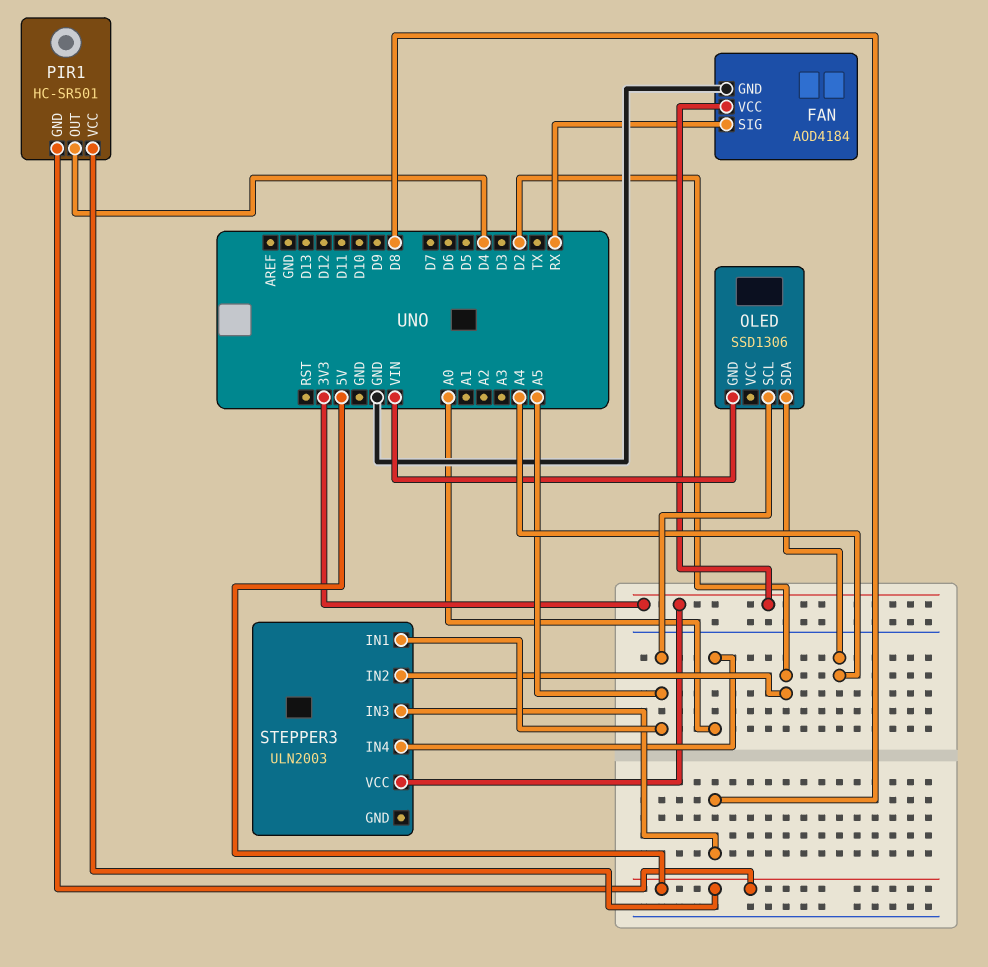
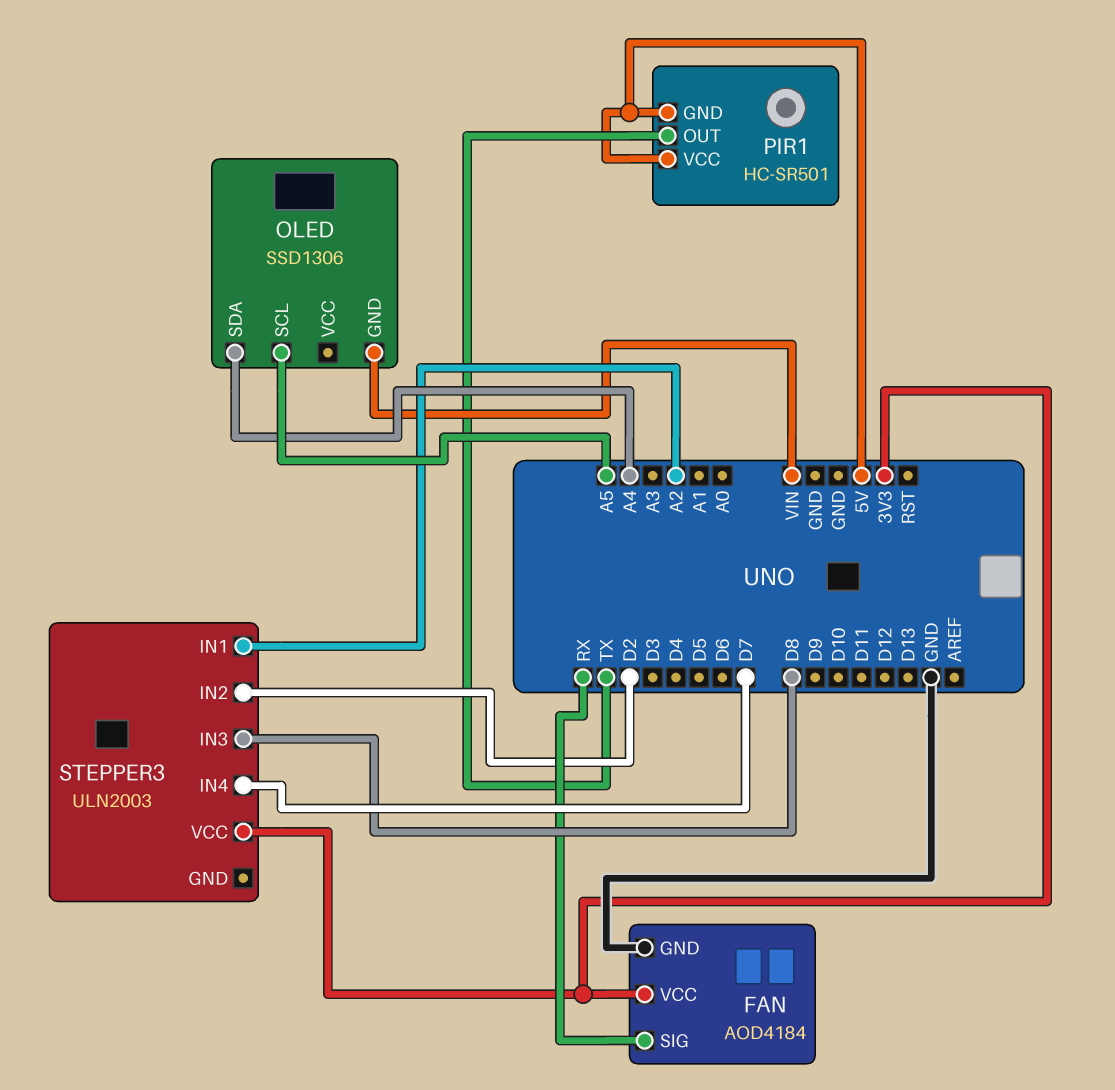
PIR1 pin OUT: D4 -> TX
STEPPER3 pin IN1: A5 -> A2
STEPPER3 pin IN4: A0 -> D7

